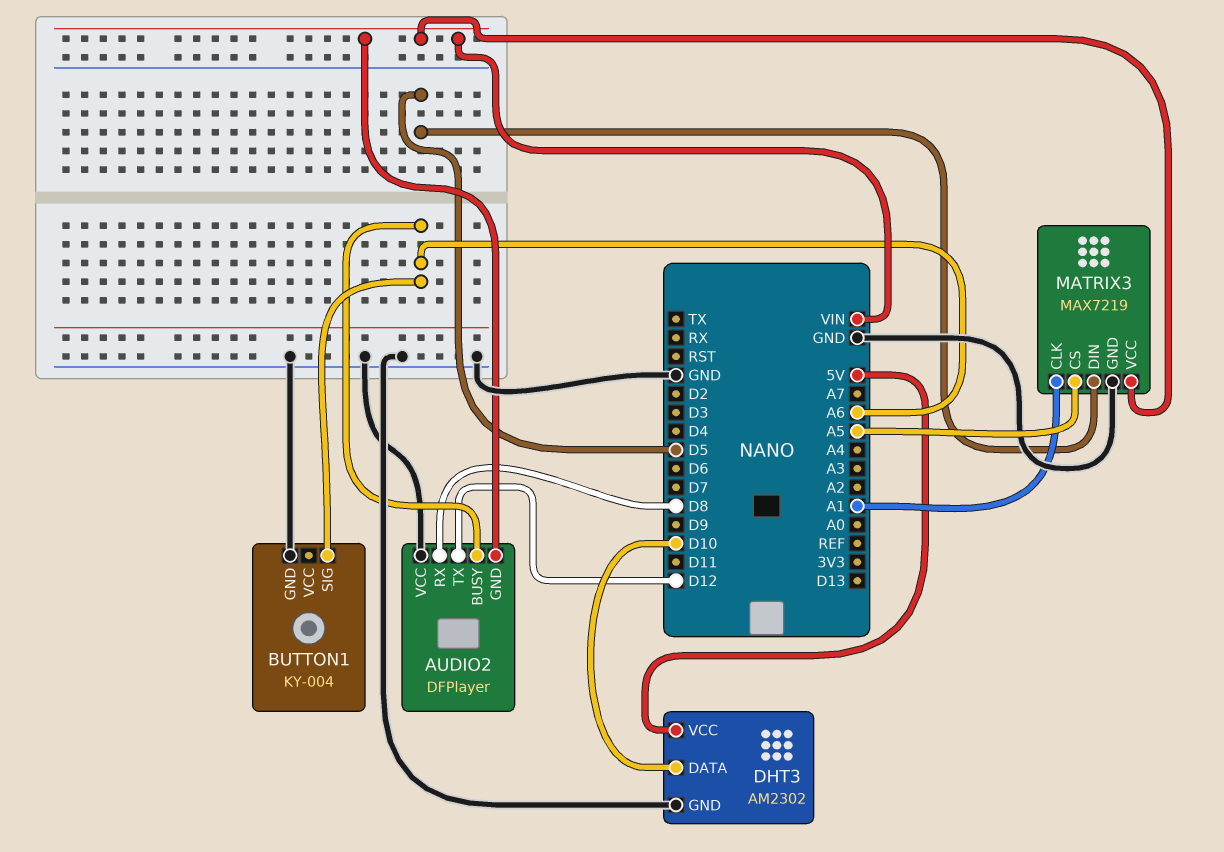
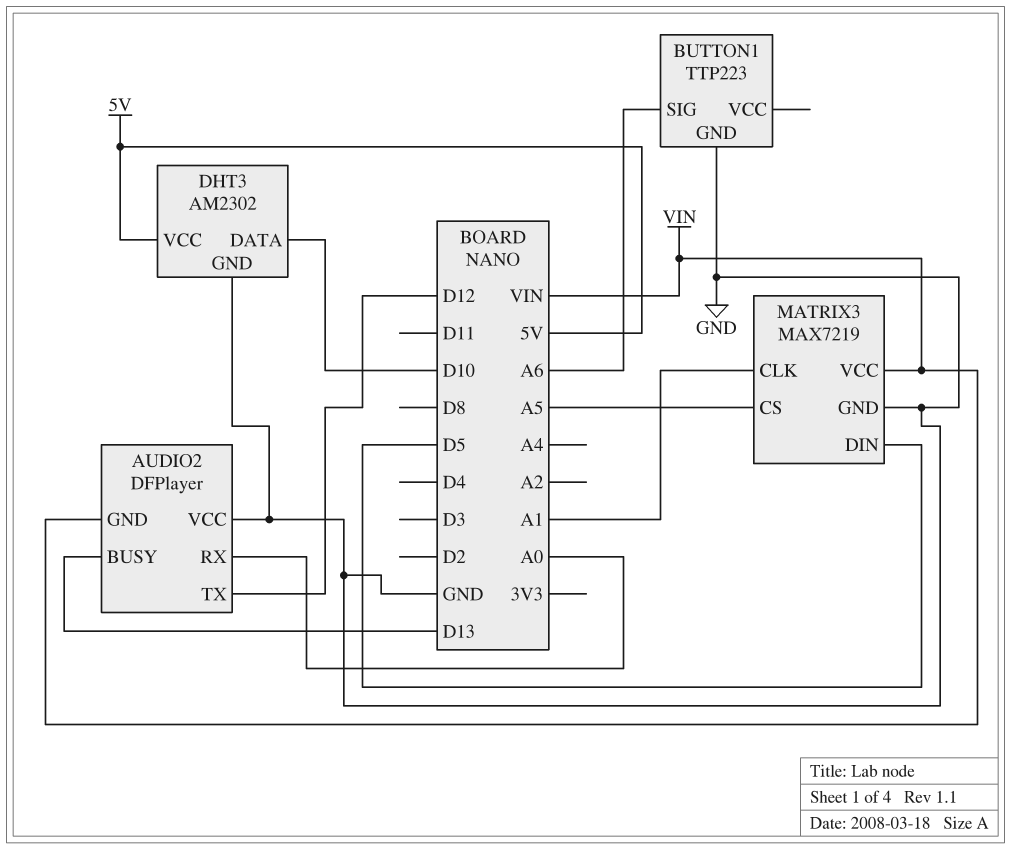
AUDIO2 pin BUSY: A6 -> D13
AUDIO2 pin RX: D8 -> A0
BUTTON1: KY-004 -> TTP223

